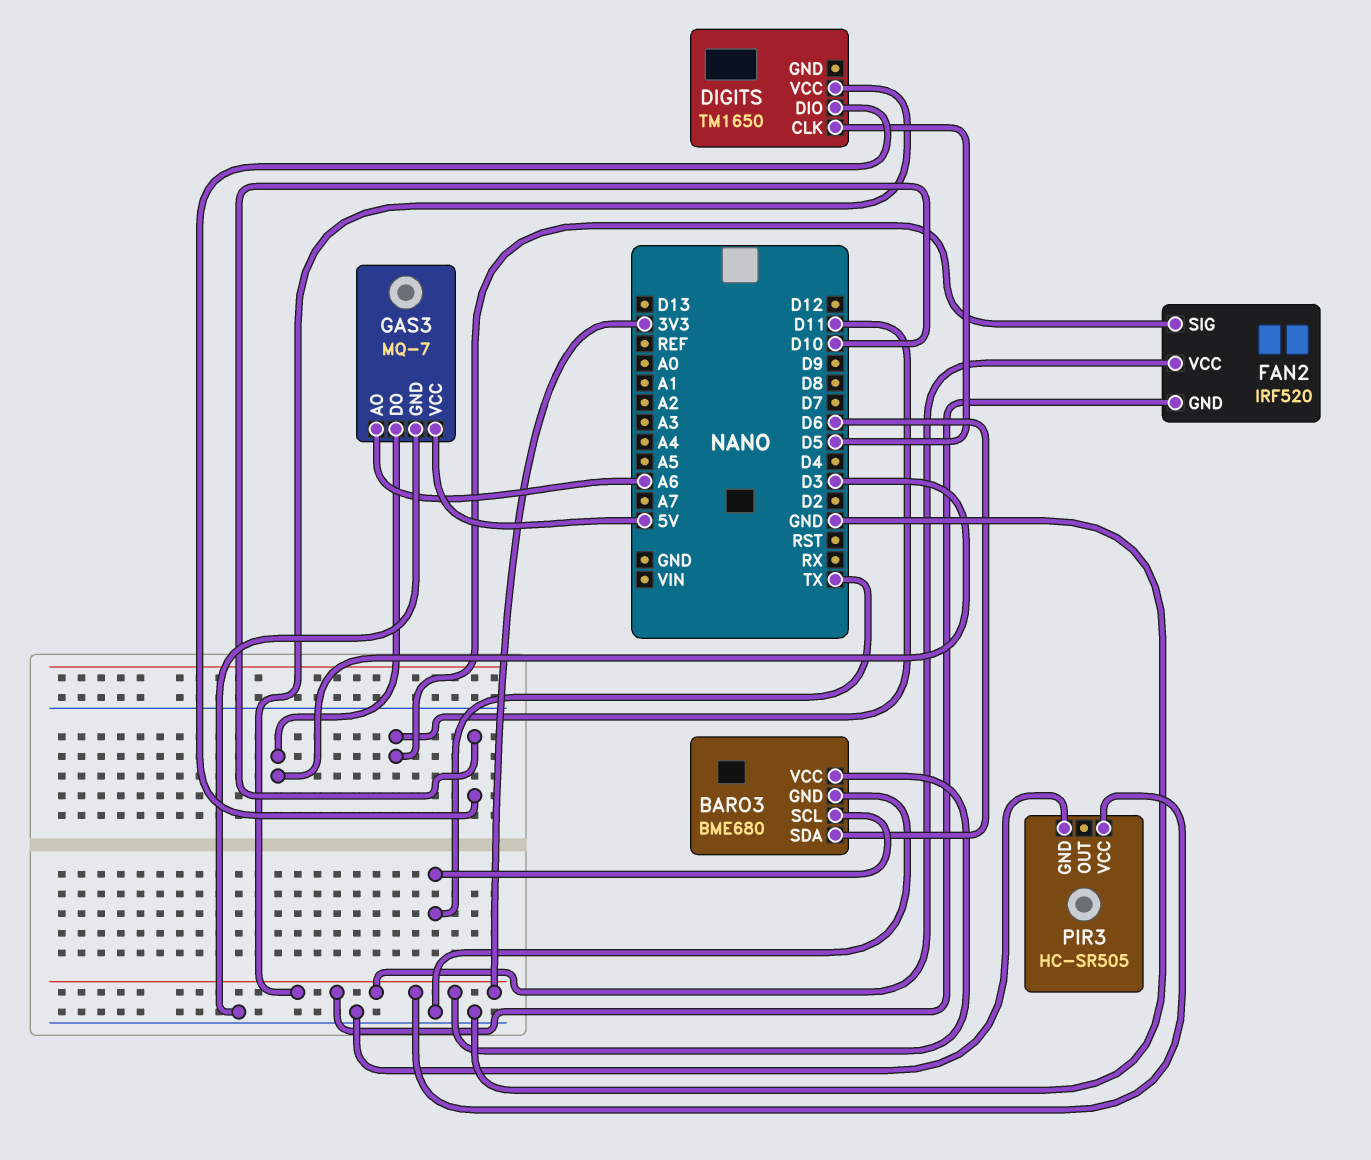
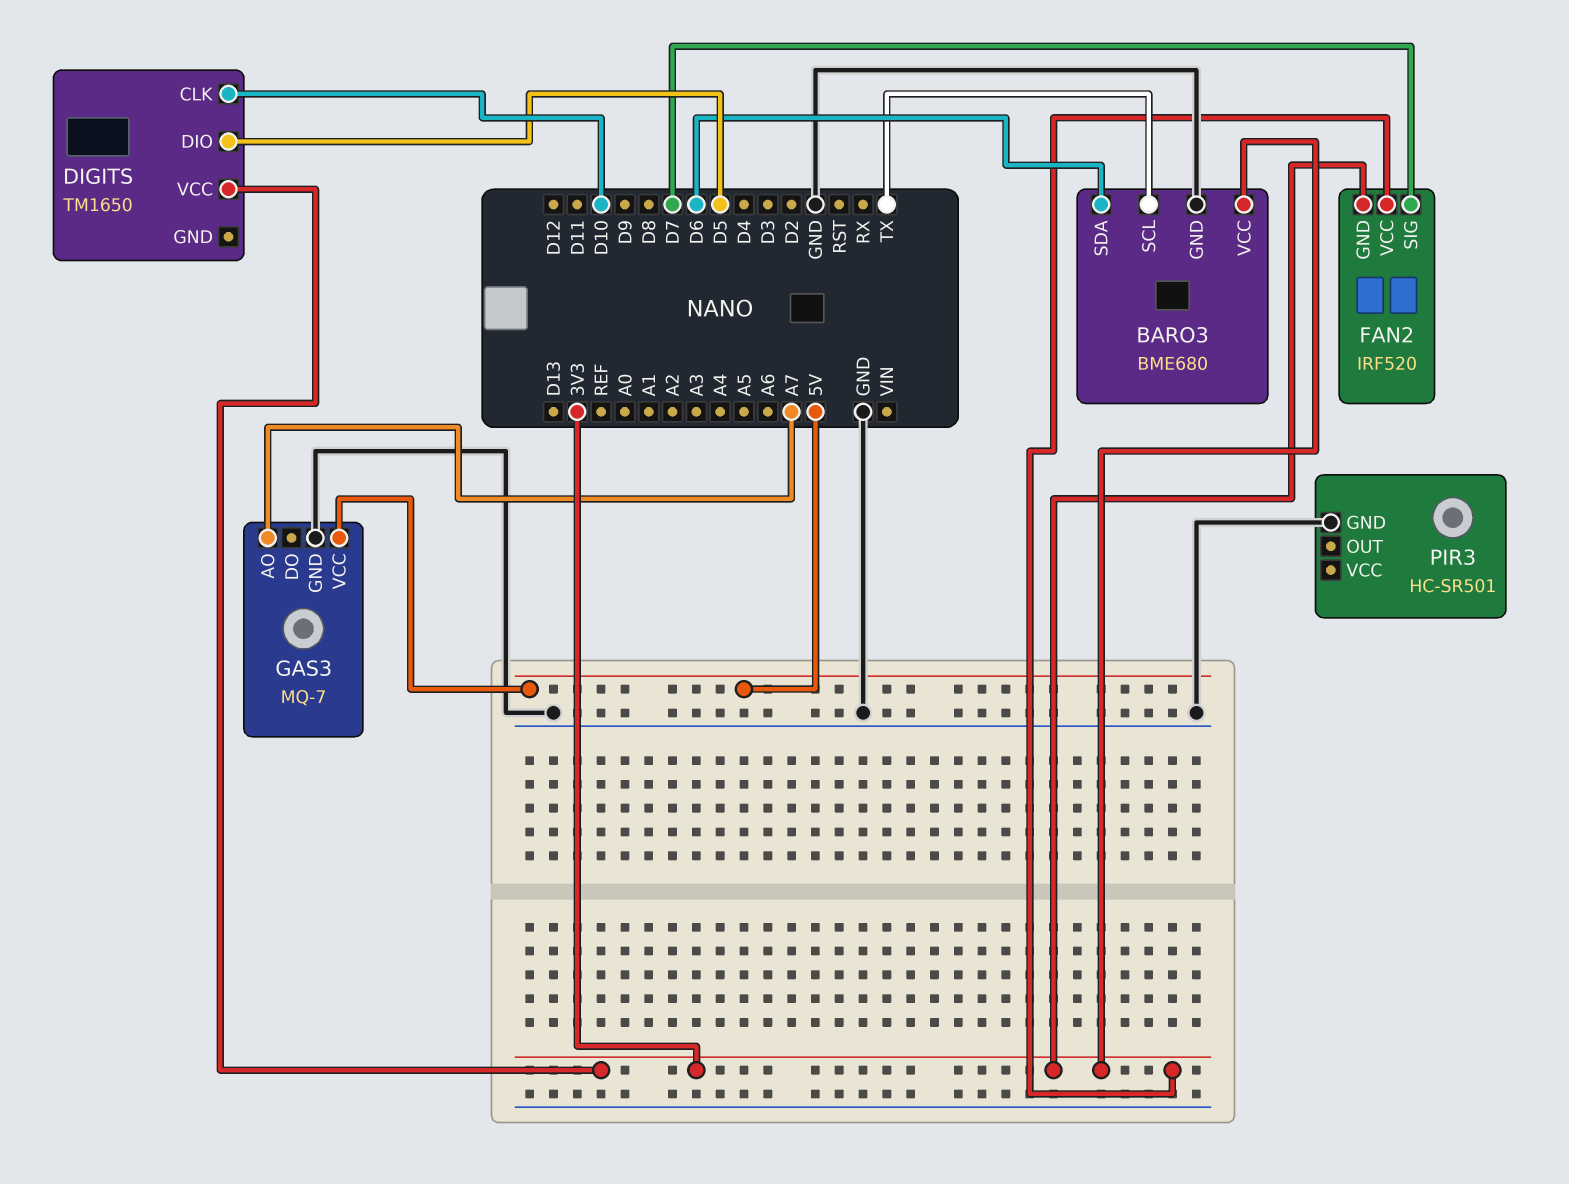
DIGITS pin CLK: D5 -> D10
DIGITS pin DIO: D10 -> D5
FAN2 pin SIG: D11 -> D7
GAS3 pin AO: A6 -> A7
GAS3 pin DO: D3 -> none
PIR3: HC-SR505 -> HC-SR501
PIR3 pin VCC: 3V3 -> none

